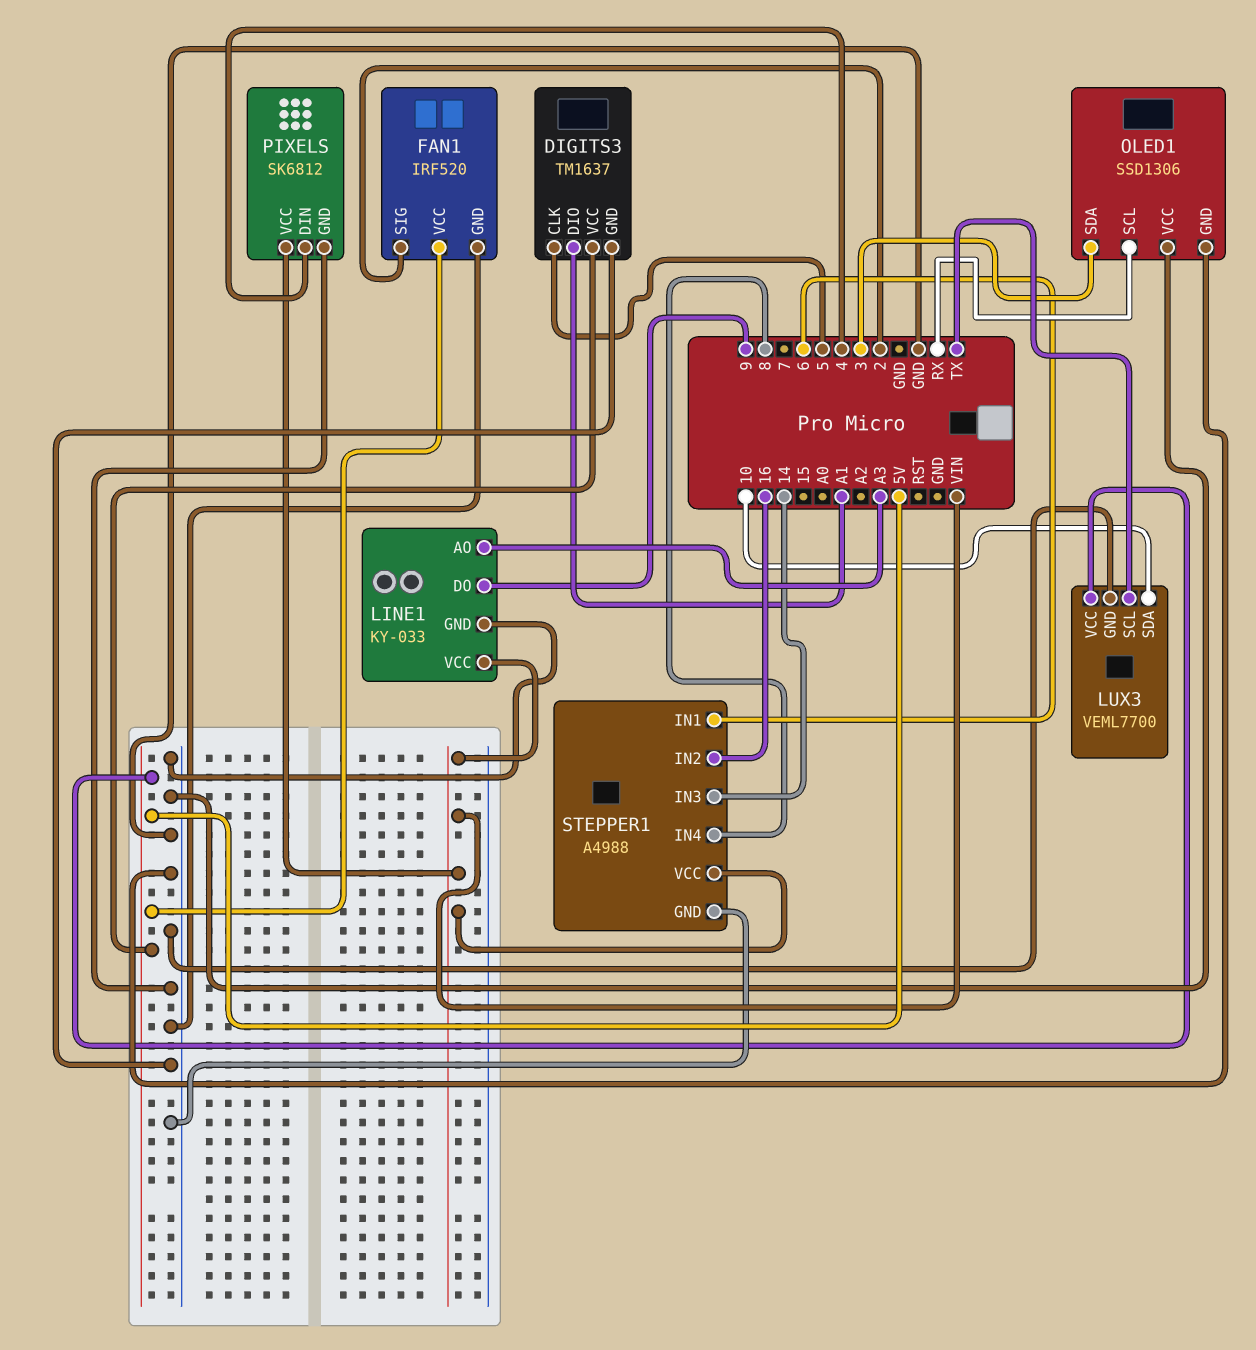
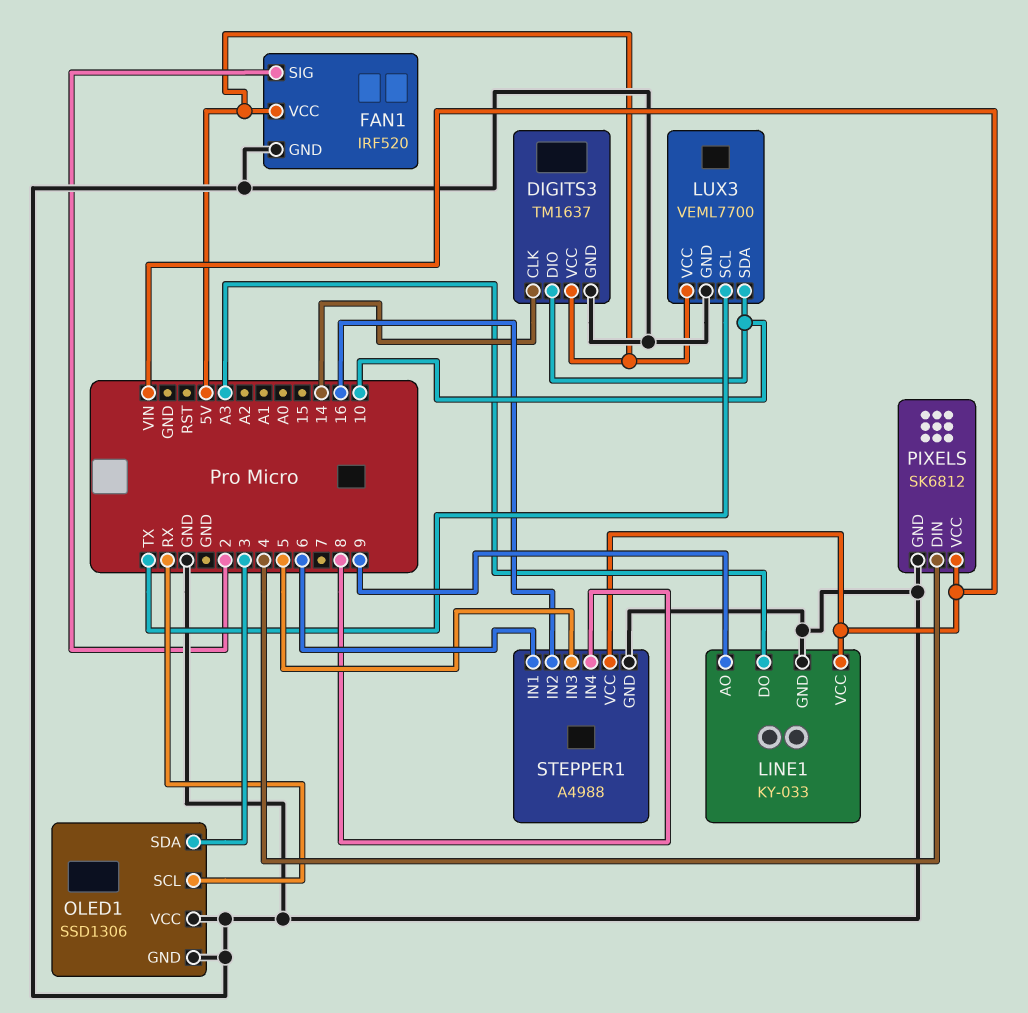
DIGITS3 pin CLK: 5 -> 14
DIGITS3 pin DIO: A1 -> 10
LINE1 pin AO: A3 -> 9
LINE1 pin DO: 9 -> A3
STEPPER1 pin IN3: 14 -> 5

